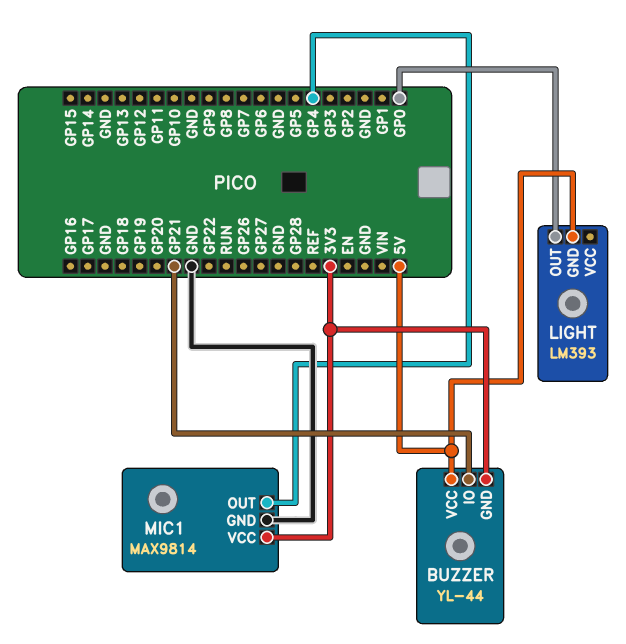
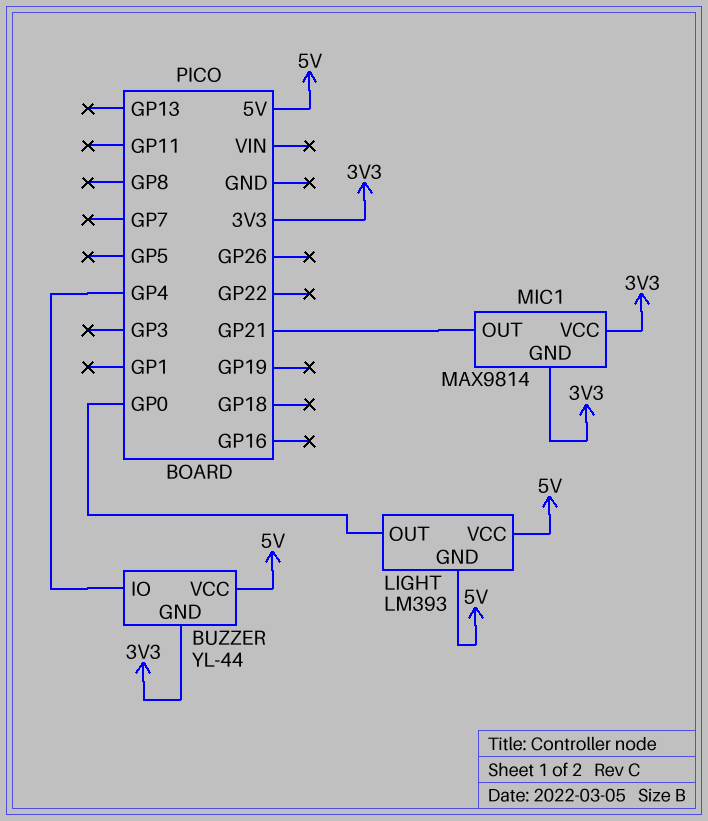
BUZZER pin IO: GP21 -> GP4
LIGHT pin VCC: none -> 5V
MIC1 pin GND: GND -> 3V3
MIC1 pin OUT: GP4 -> GP21

